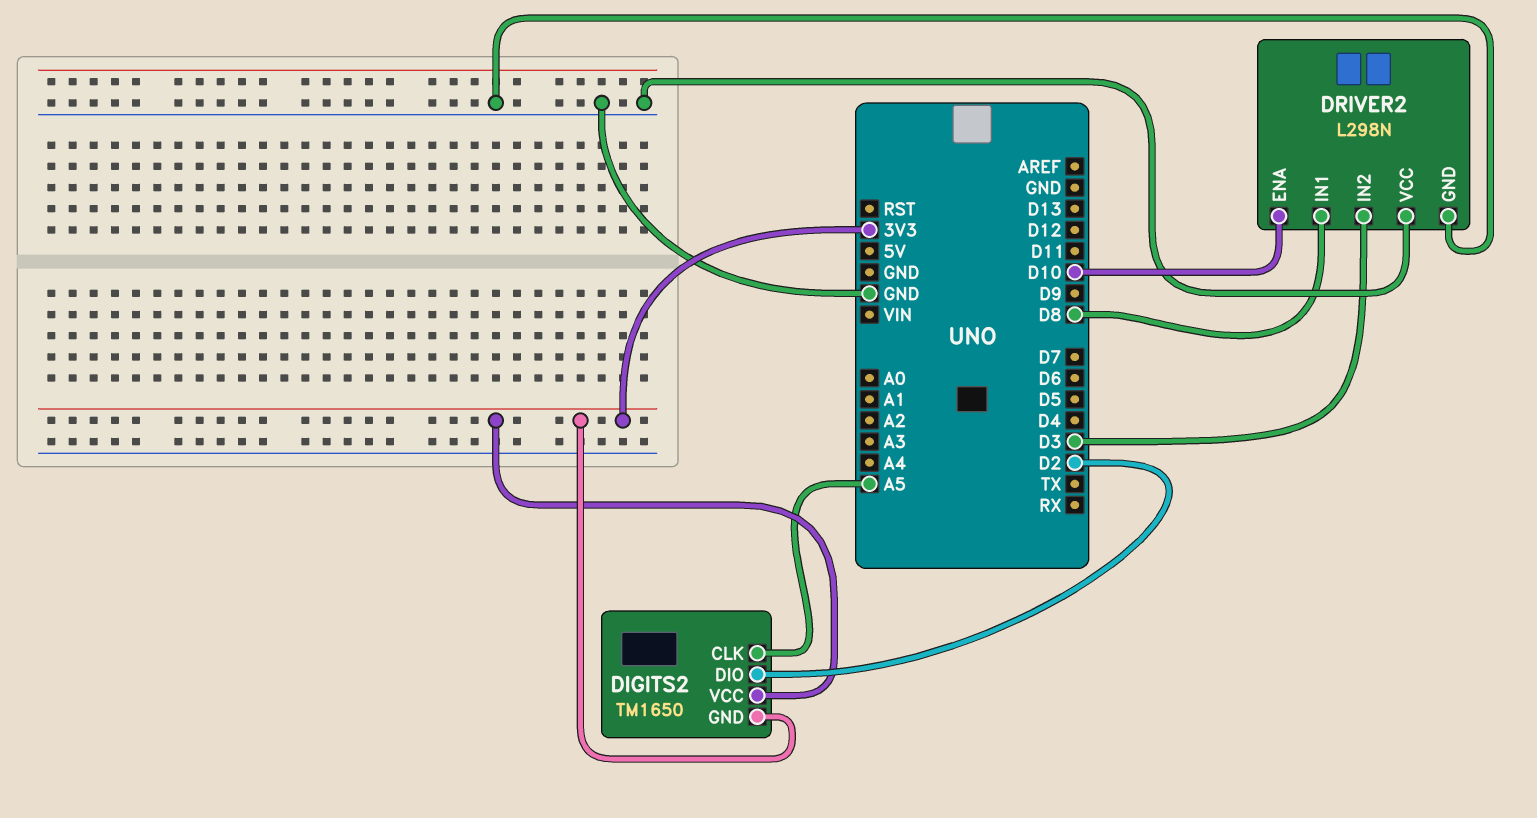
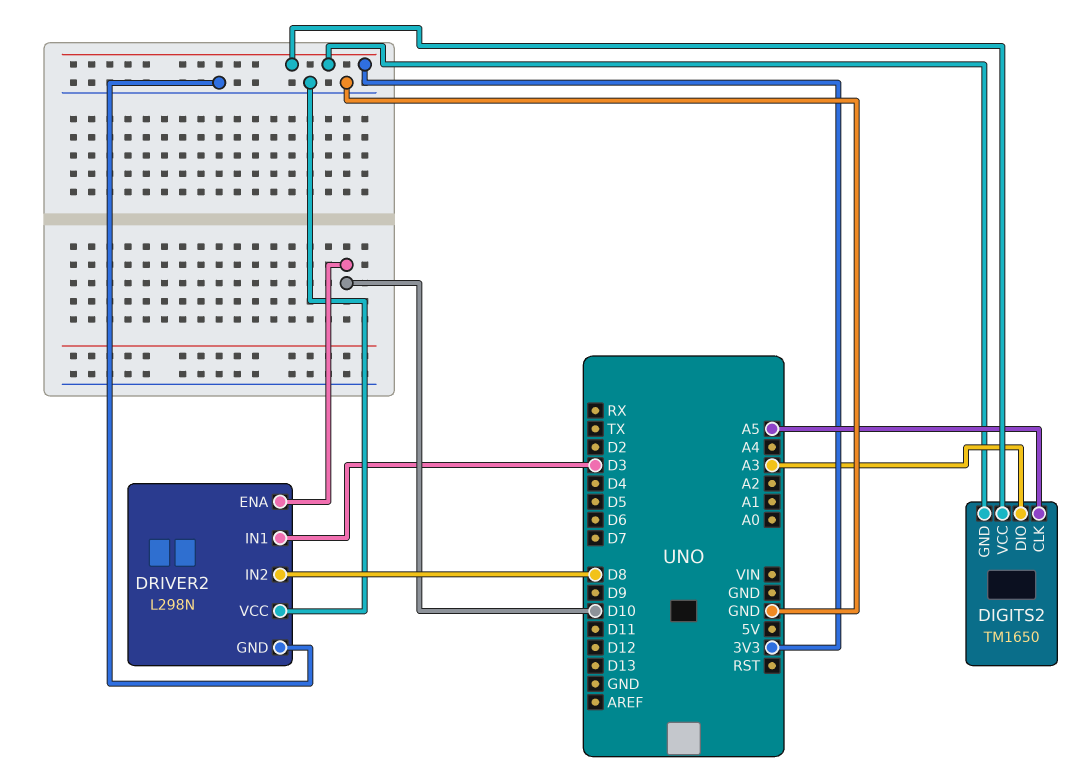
DIGITS2 pin DIO: D2 -> A3
DRIVER2 pin IN1: D8 -> D3
DRIVER2 pin IN2: D3 -> D8

